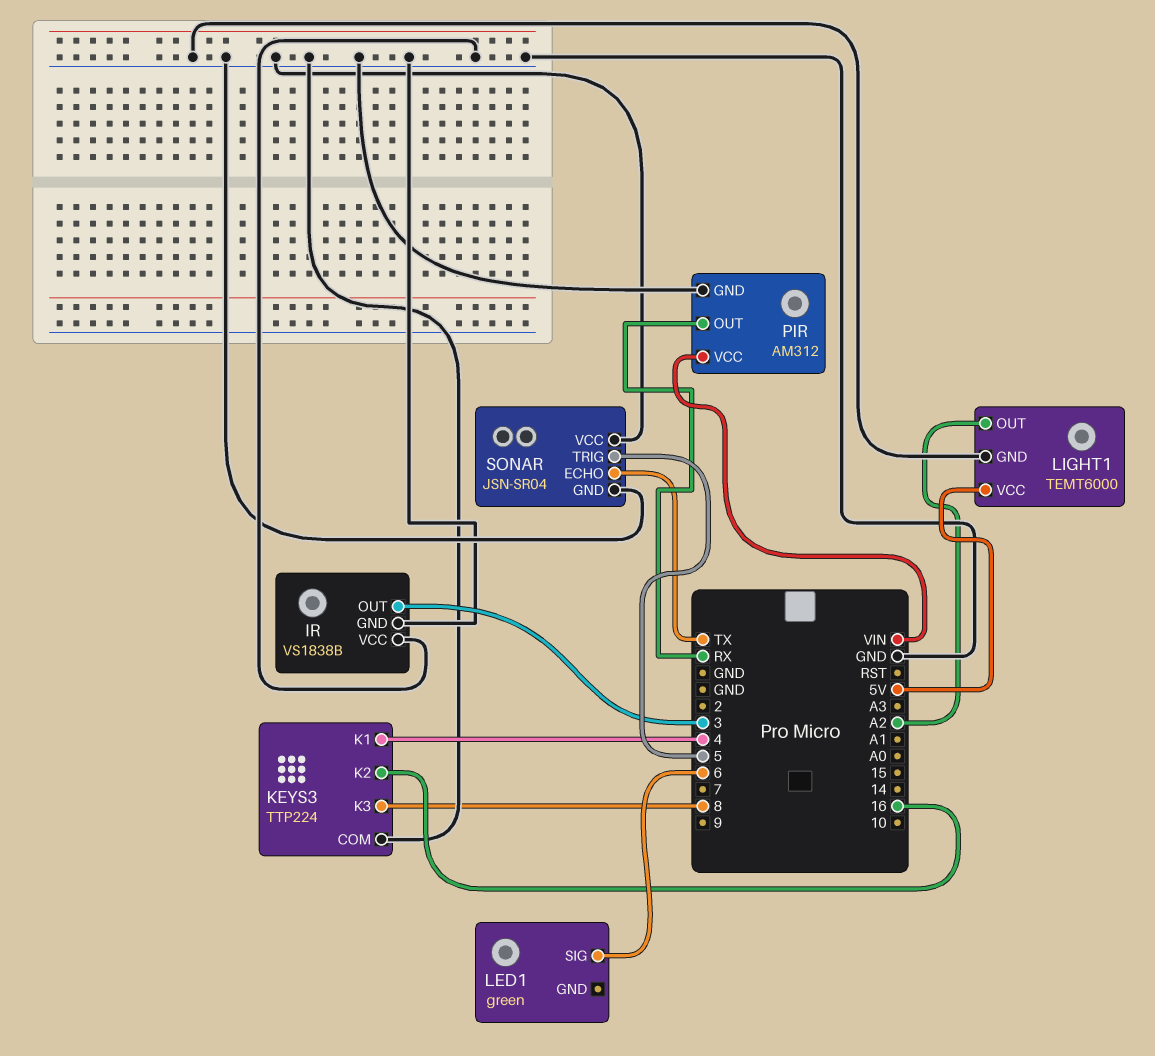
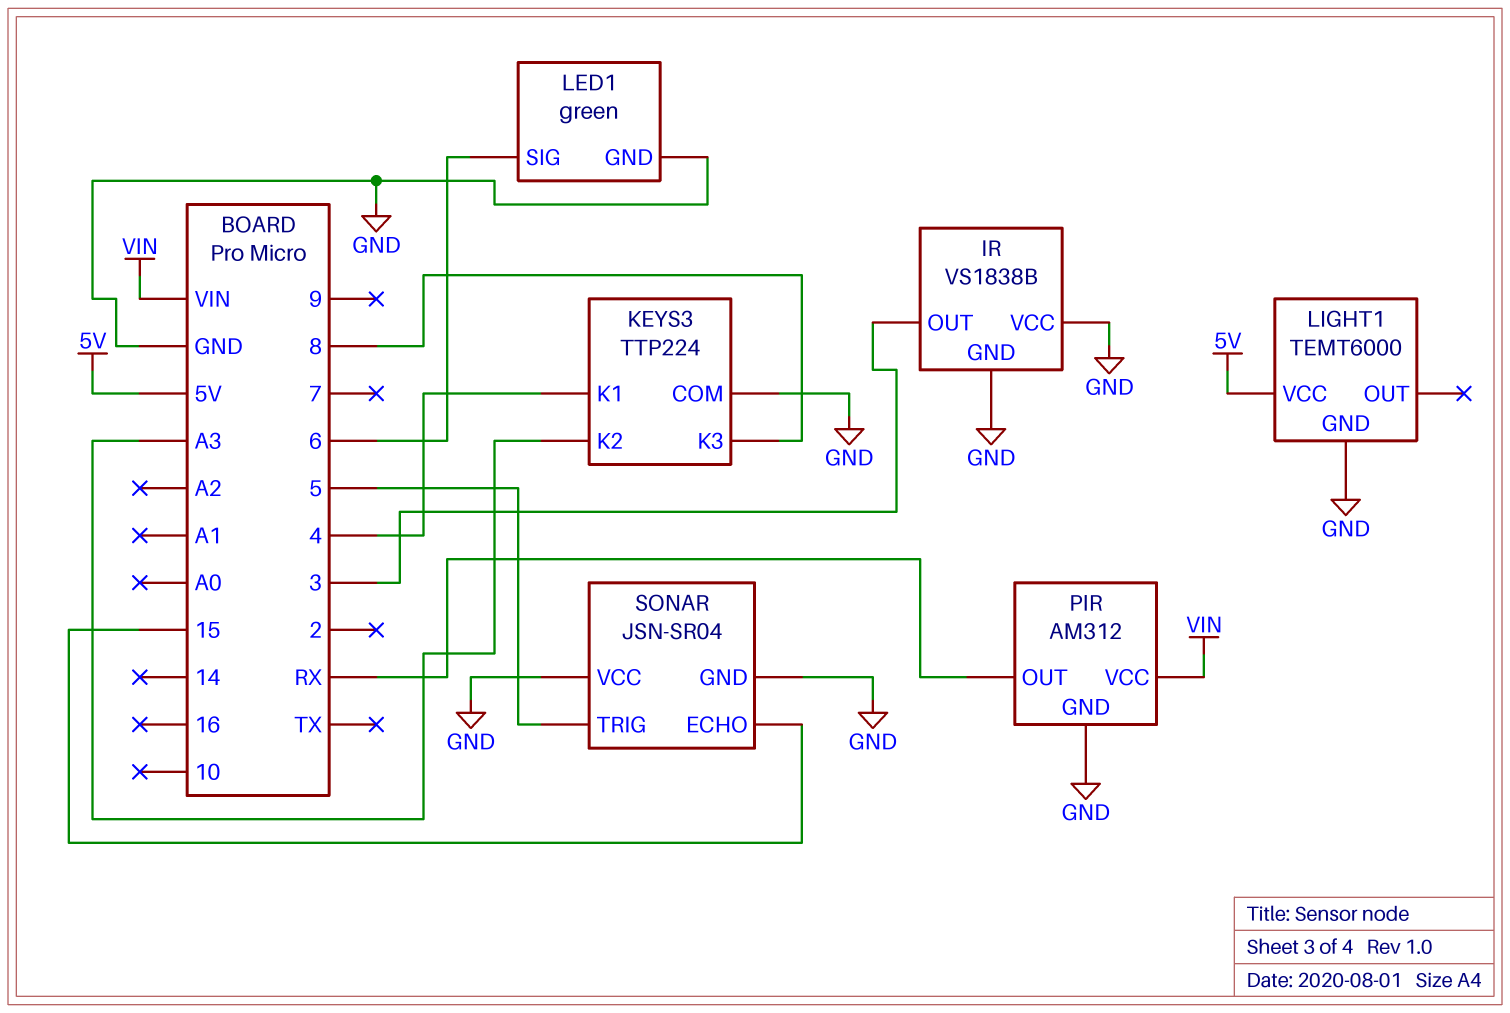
KEYS3 pin K2: 16 -> A3
LED1 pin GND: none -> GND
LIGHT1 pin OUT: A2 -> none
SONAR pin ECHO: TX -> 15

